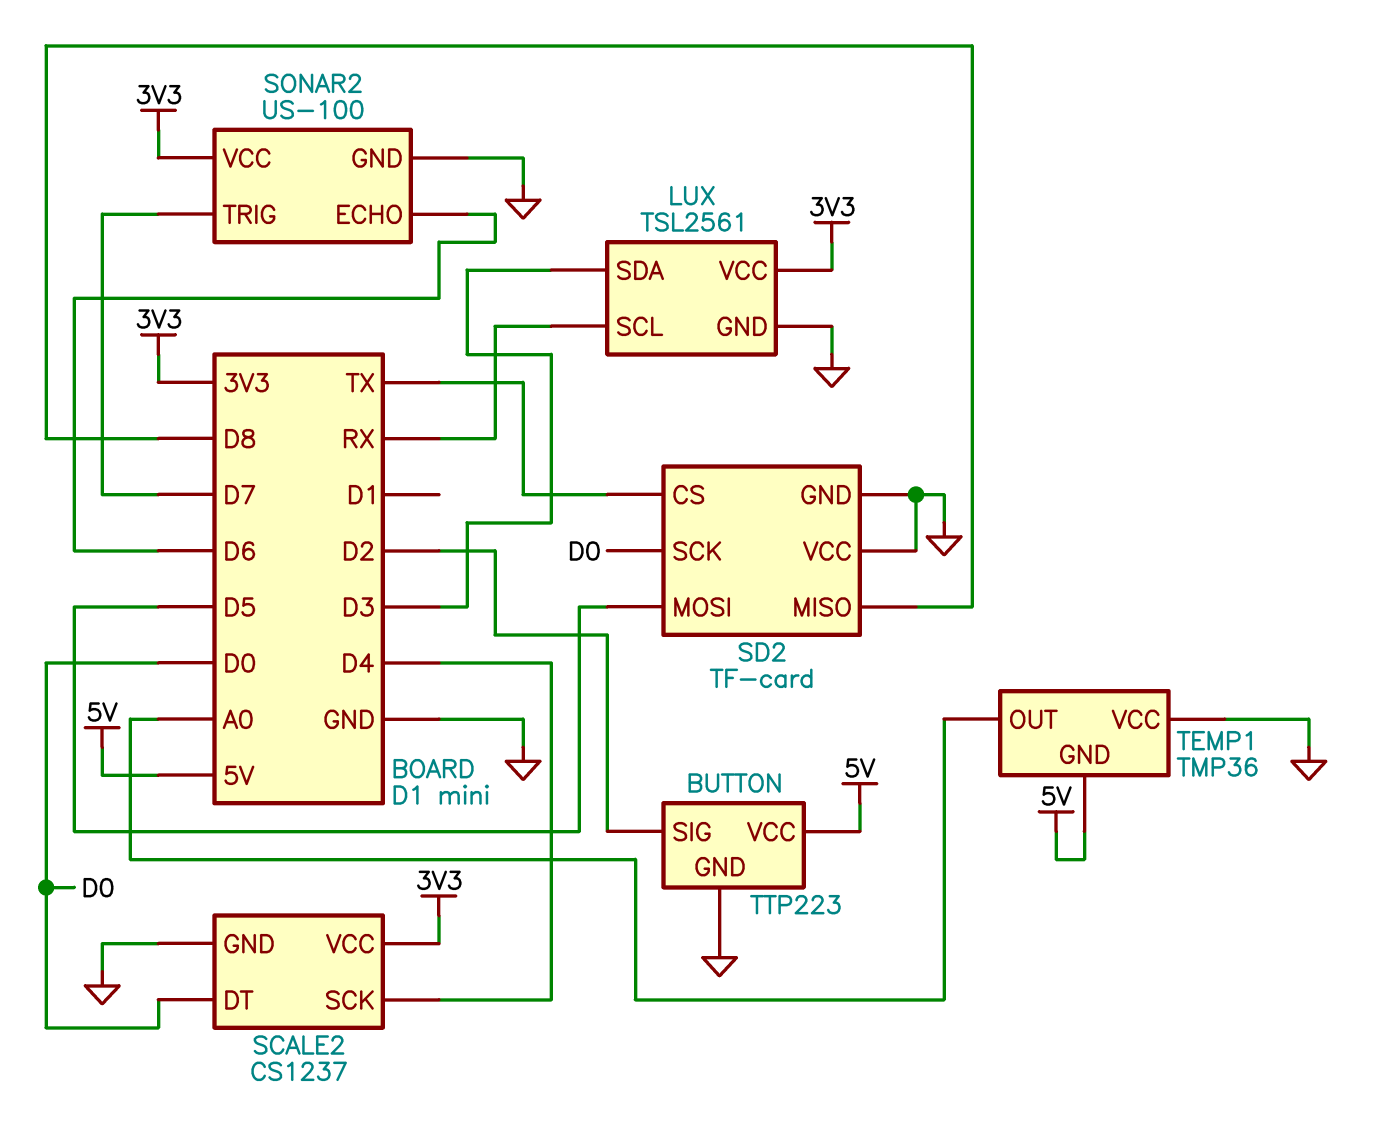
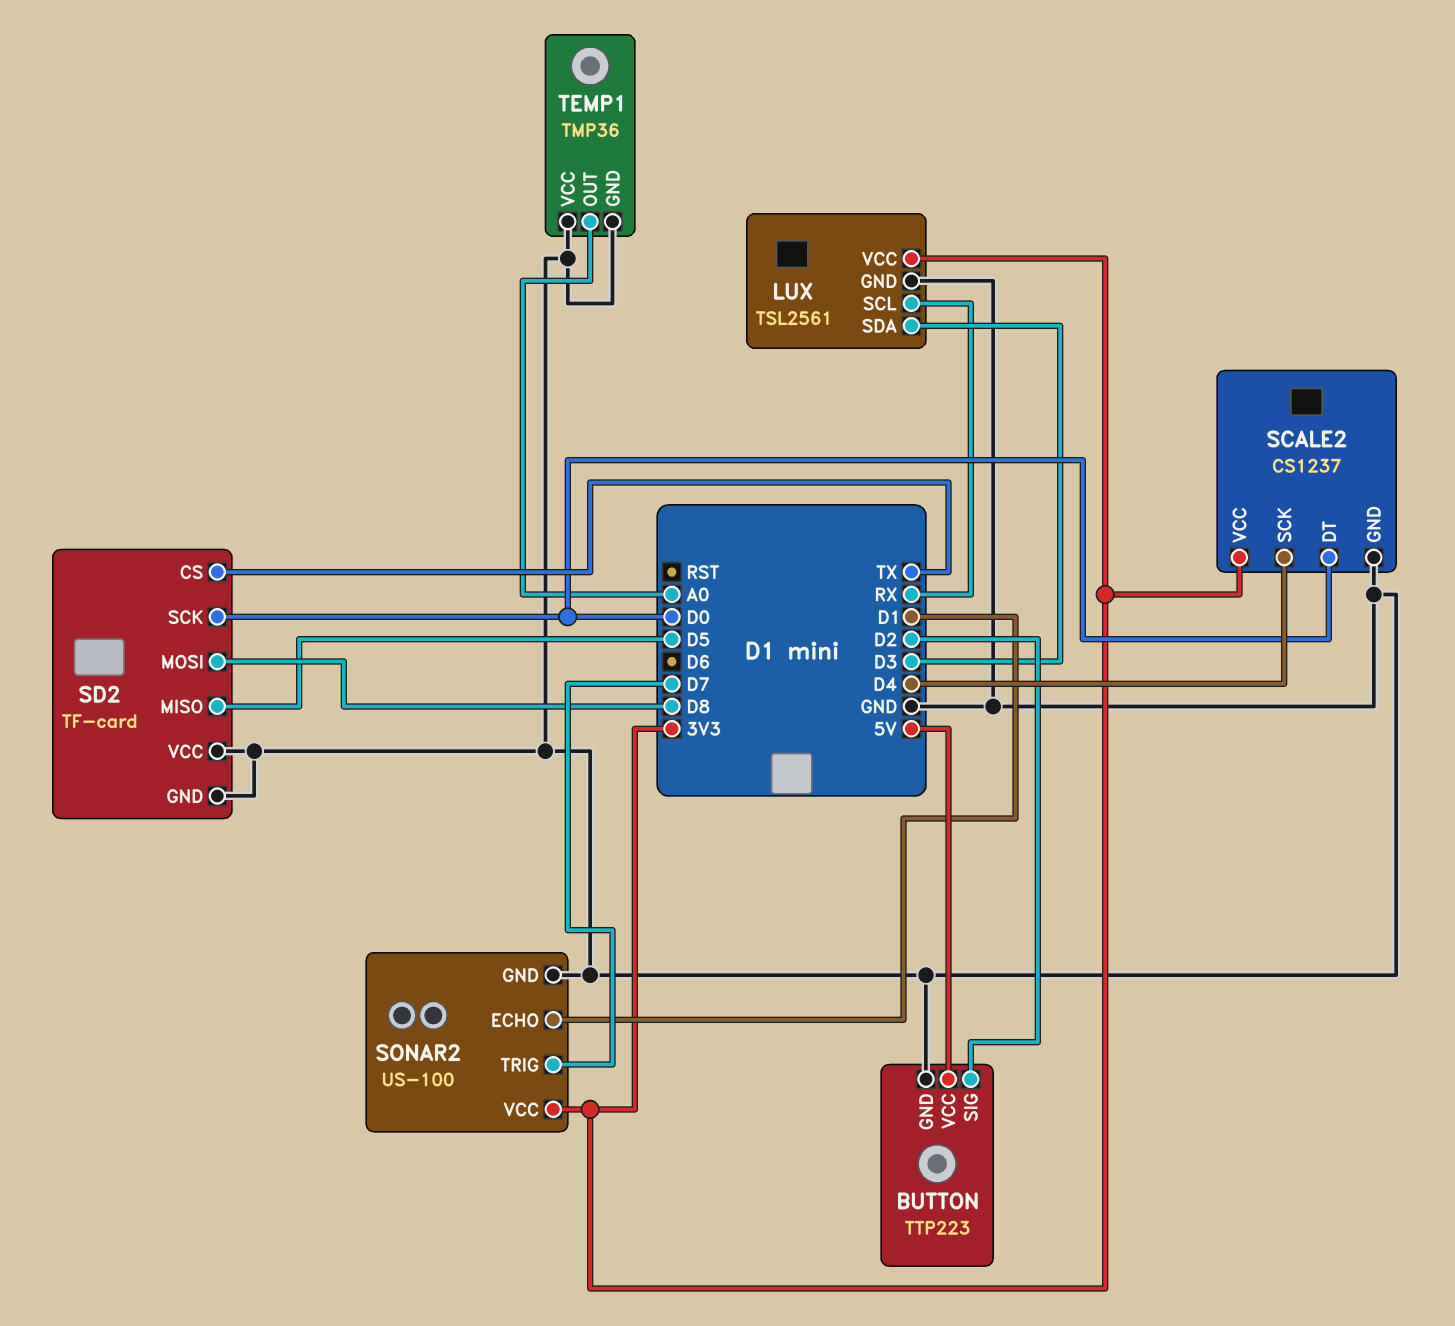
SD2 pin MISO: D8 -> D5
SD2 pin MOSI: D5 -> D8
SONAR2 pin ECHO: D6 -> D1
TEMP1 pin GND: 5V -> GND

